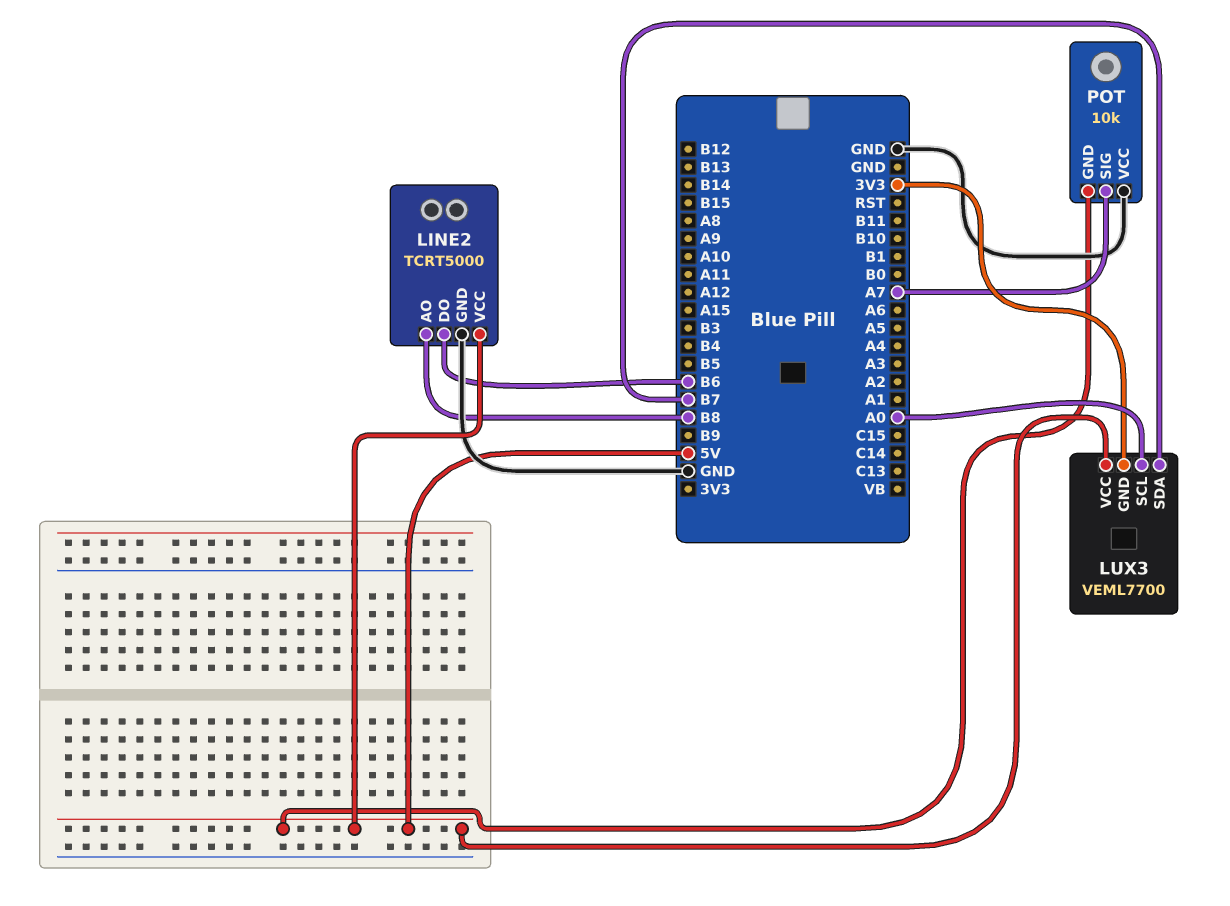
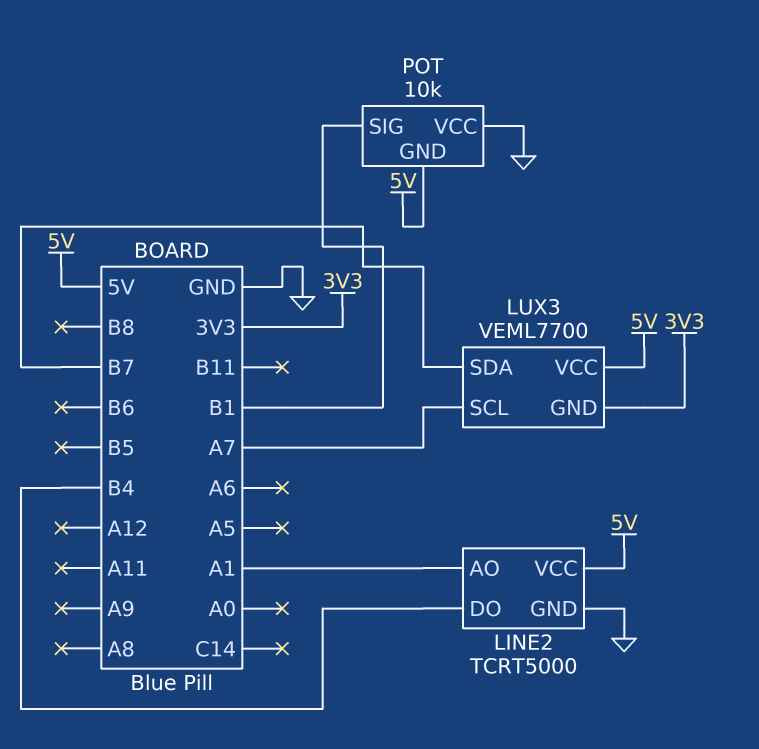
LINE2 pin AO: B8 -> A1
LINE2 pin DO: B6 -> B4
LUX3 pin SCL: A0 -> A7
POT pin SIG: A7 -> B1

